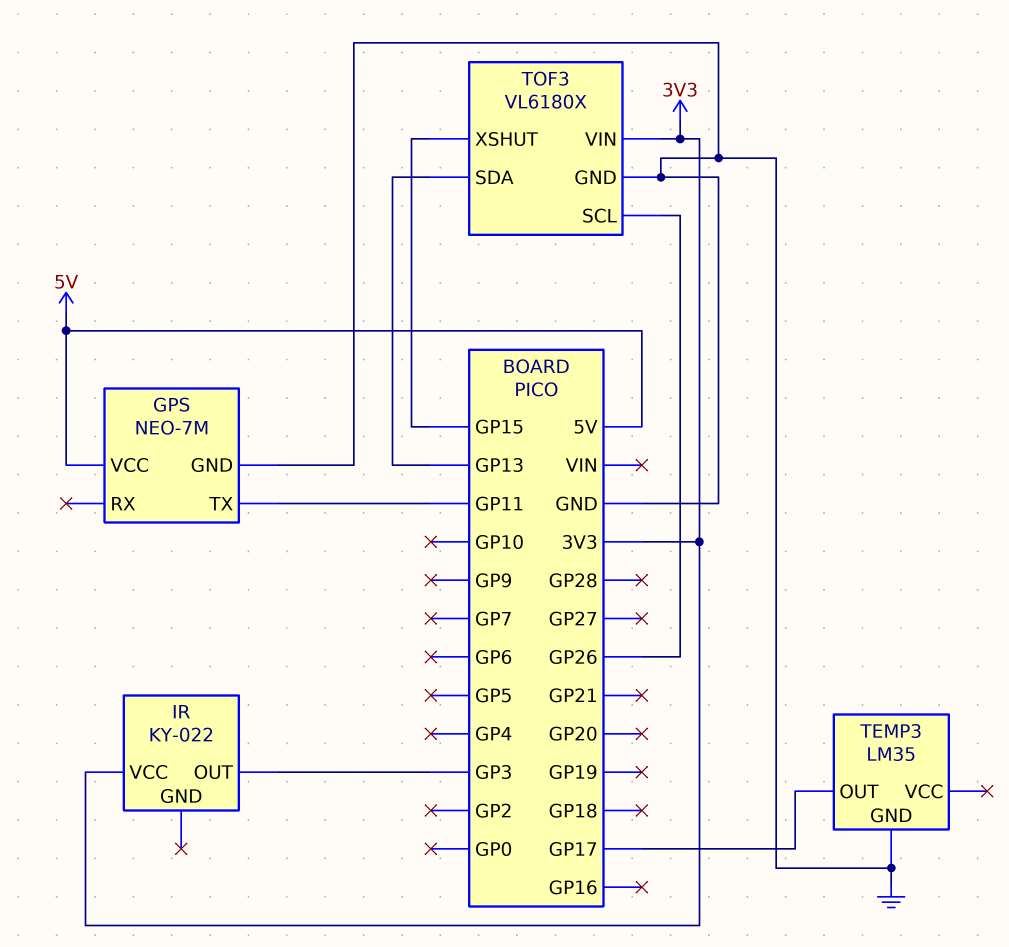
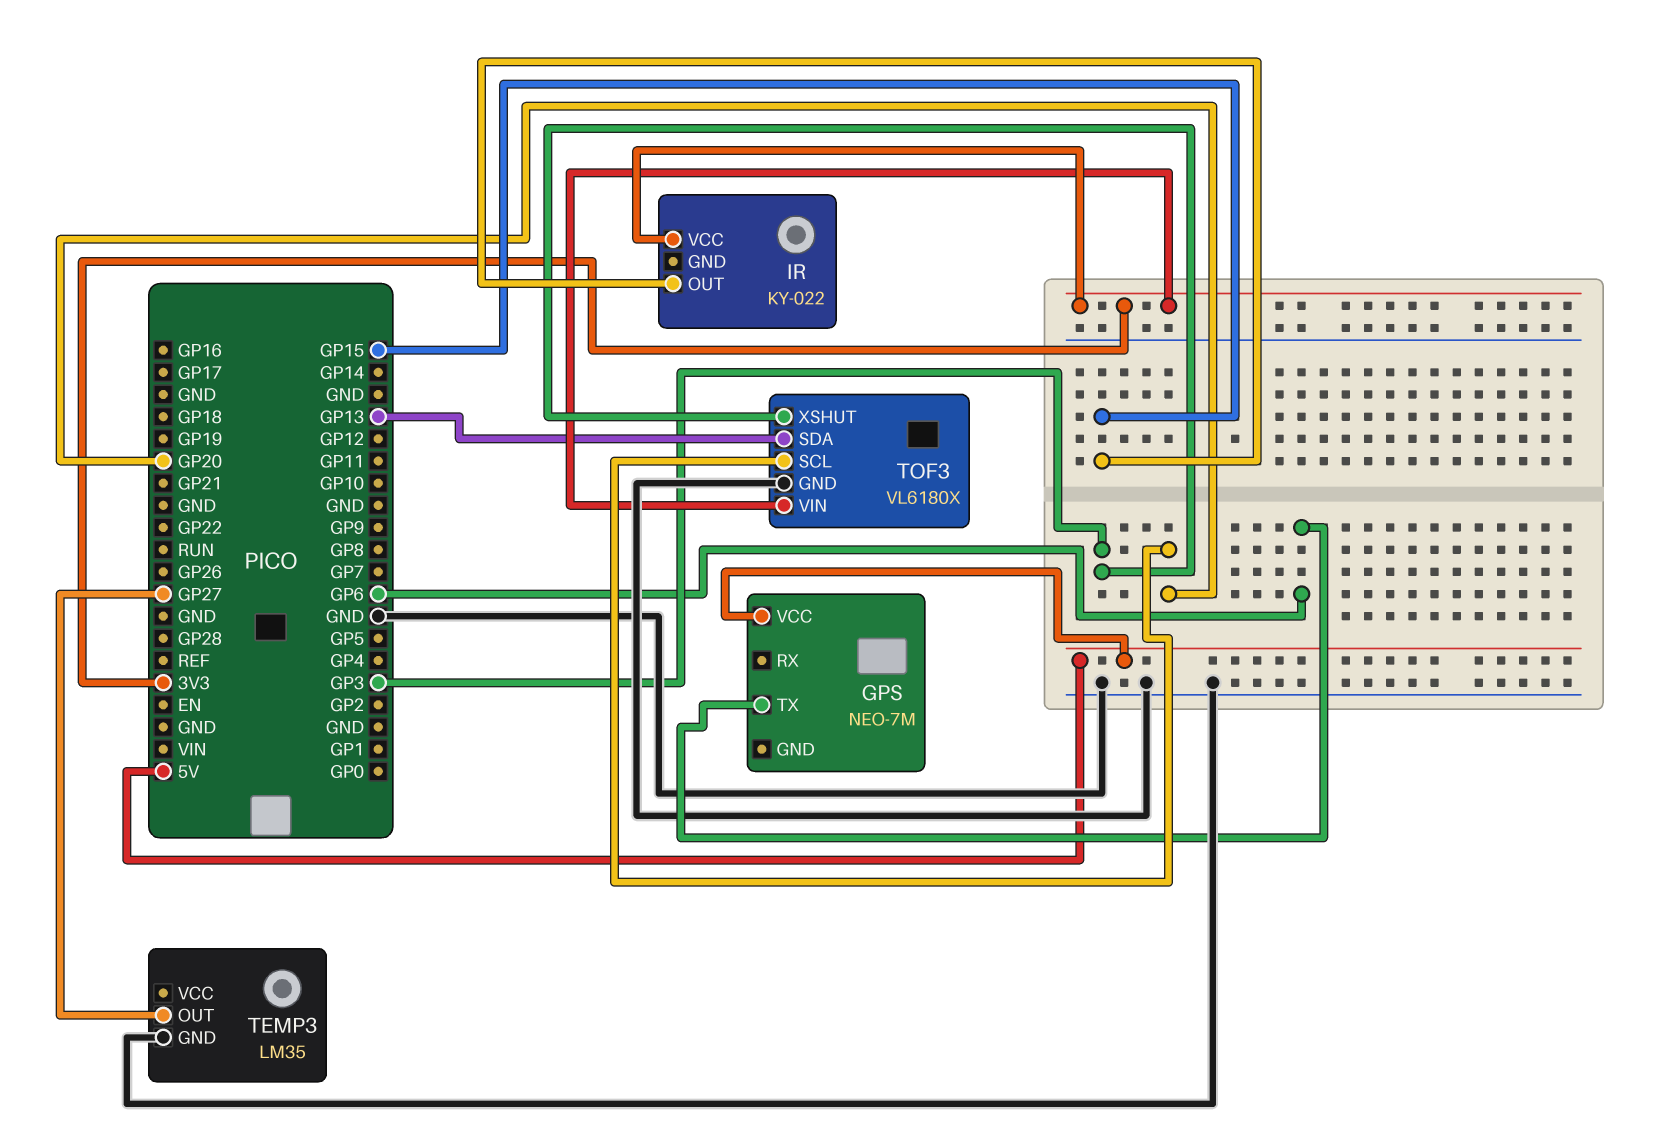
GPS pin GND: GND -> none
GPS pin TX: GP11 -> GP6
IR pin OUT: GP3 -> GP15
TEMP3 pin OUT: GP17 -> GP27
TOF3 pin SCL: GP26 -> GP20
TOF3 pin XSHUT: GP15 -> GP3

